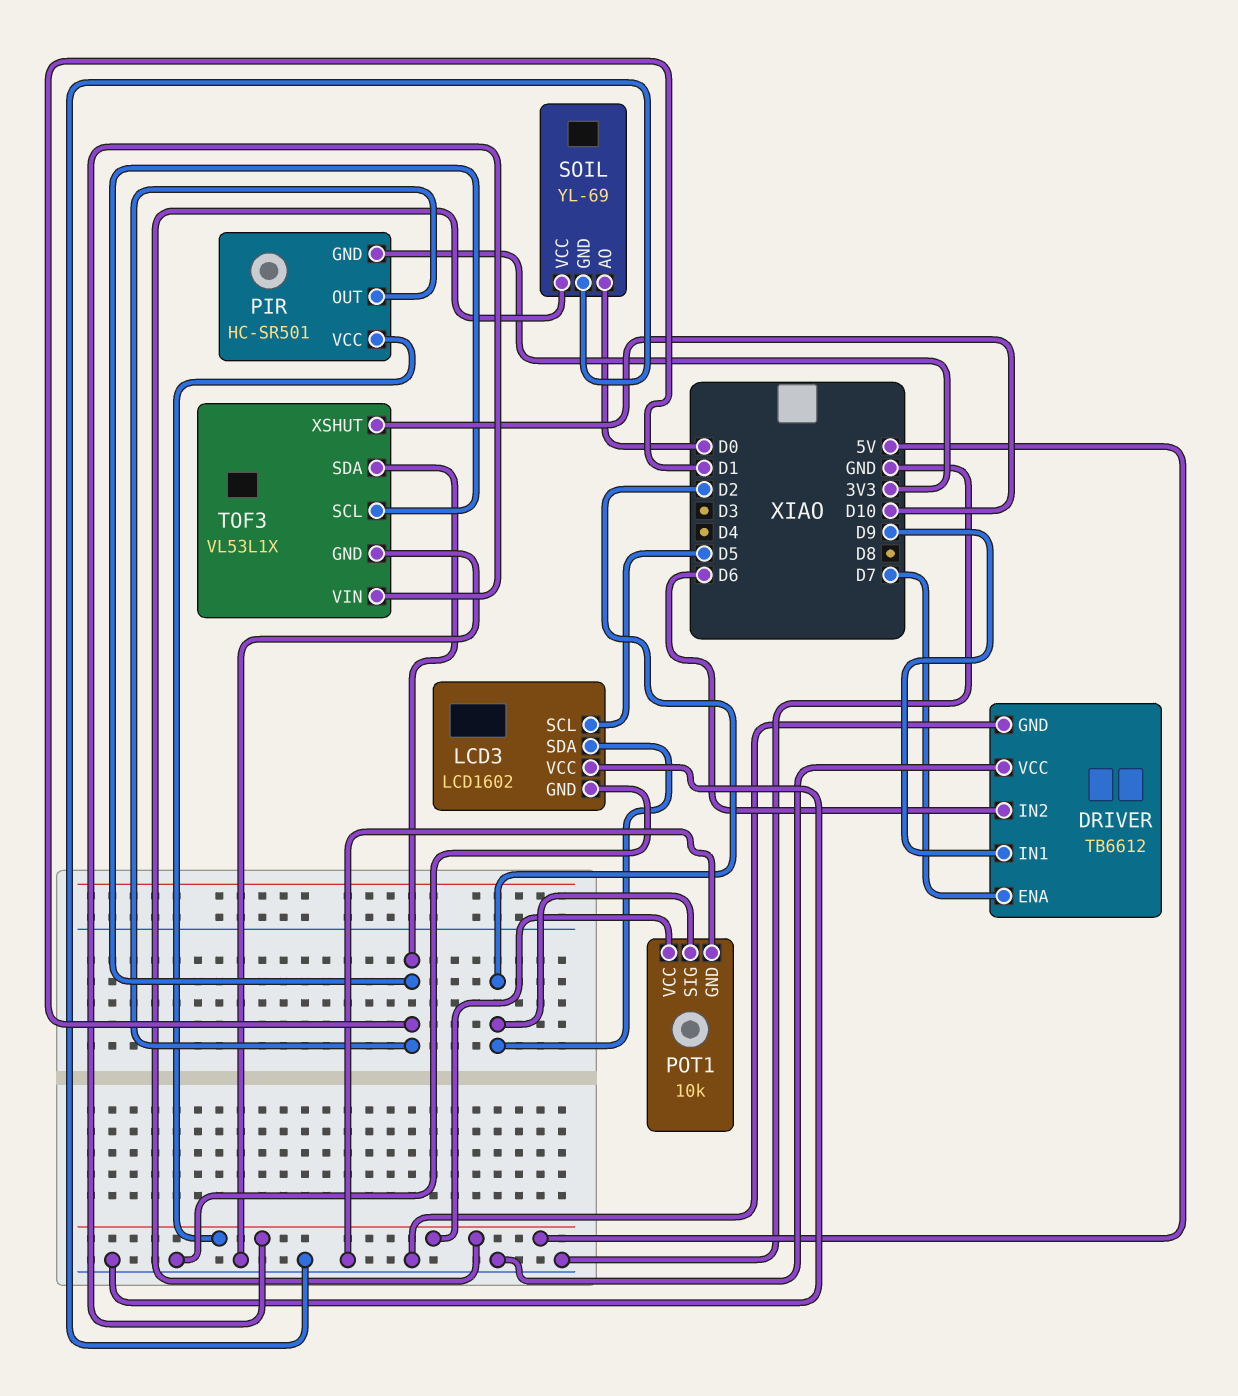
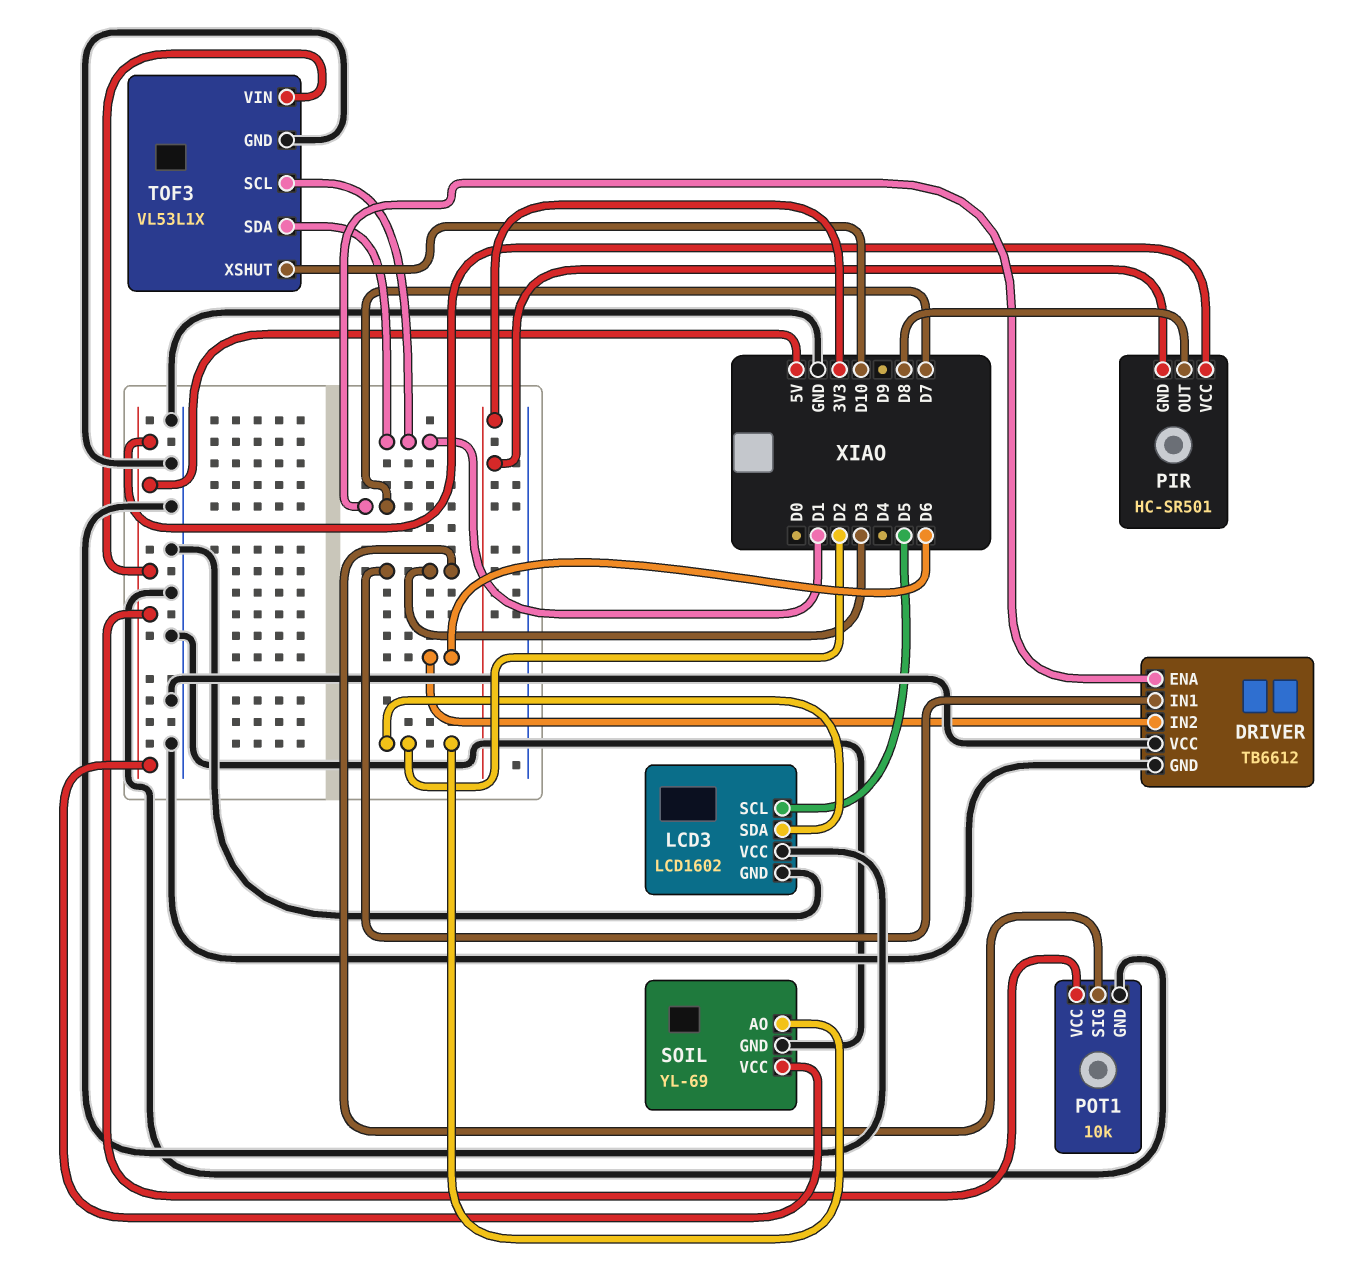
DRIVER pin IN1: D9 -> D3
PIR pin OUT: D1 -> D8
POT1 pin SIG: D2 -> D3
SOIL pin AO: D0 -> D2

